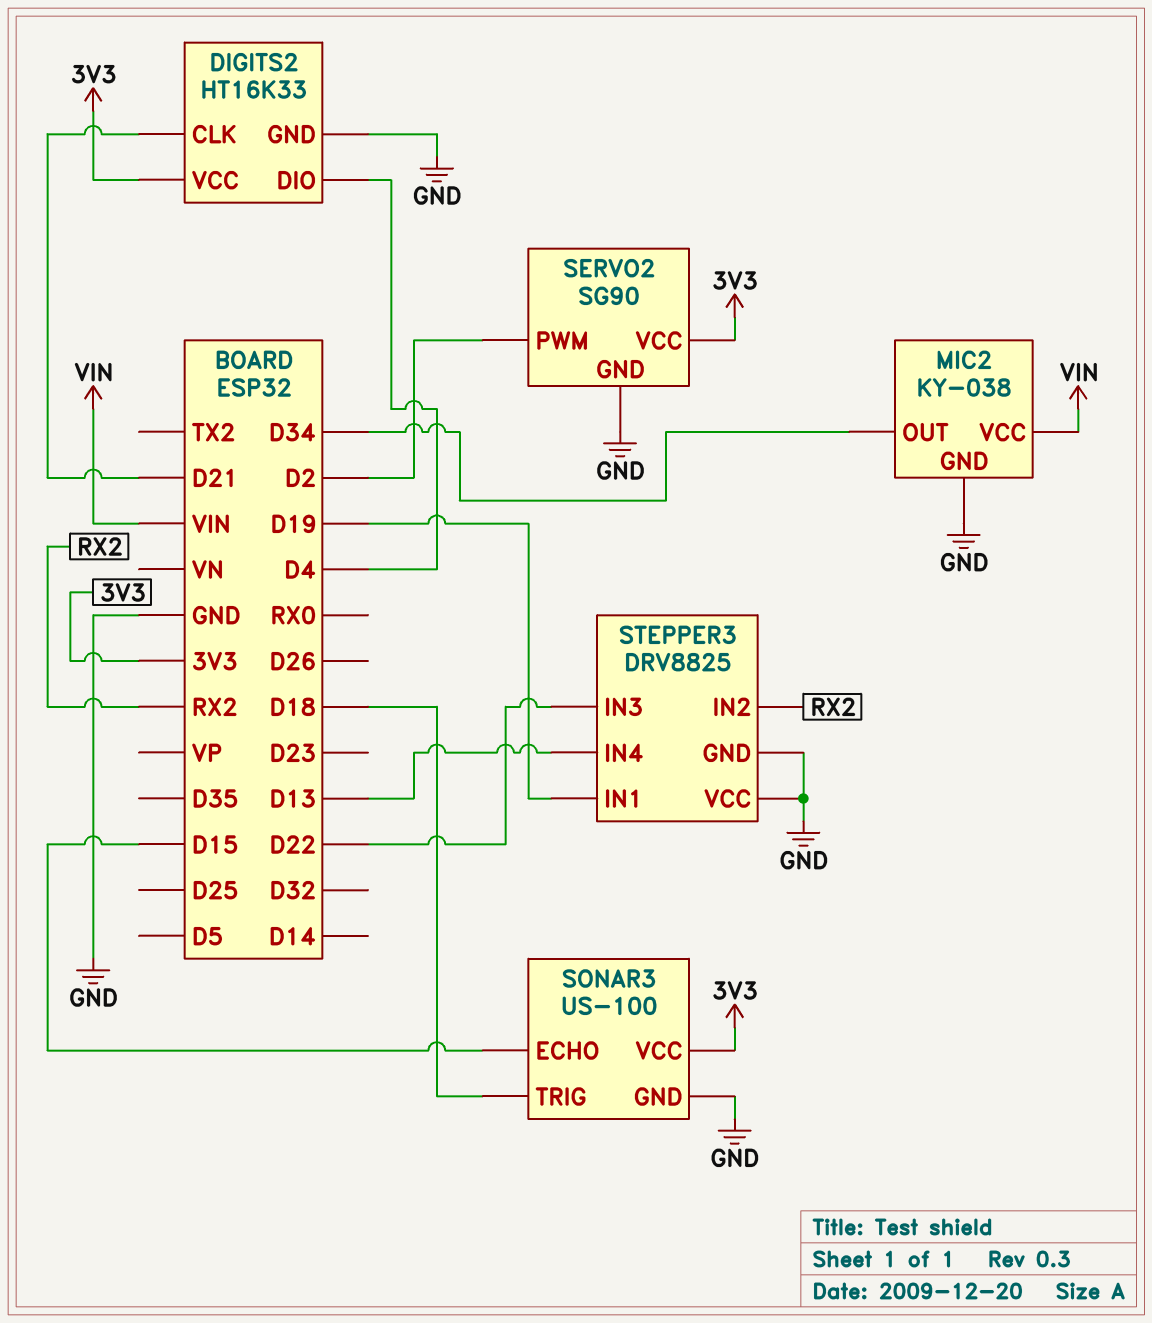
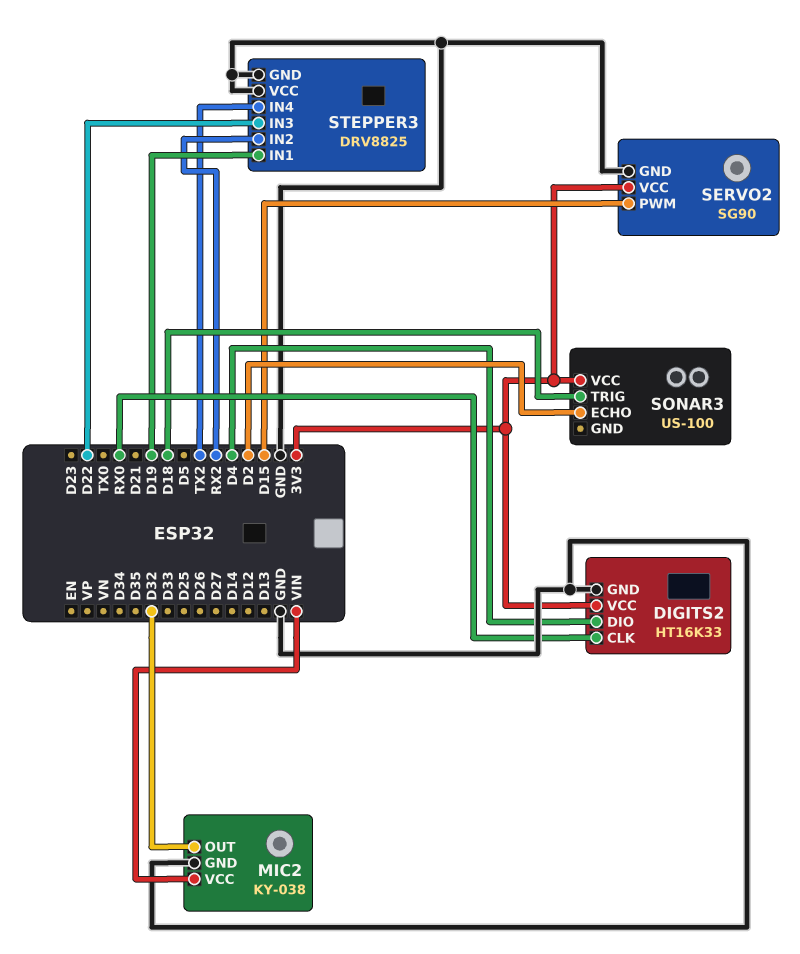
DIGITS2 pin CLK: D21 -> RX0
MIC2 pin OUT: D34 -> D32
SERVO2 pin PWM: D2 -> D15
SONAR3 pin ECHO: D15 -> D2
SONAR3 pin GND: GND -> none
STEPPER3 pin IN4: D13 -> TX2

